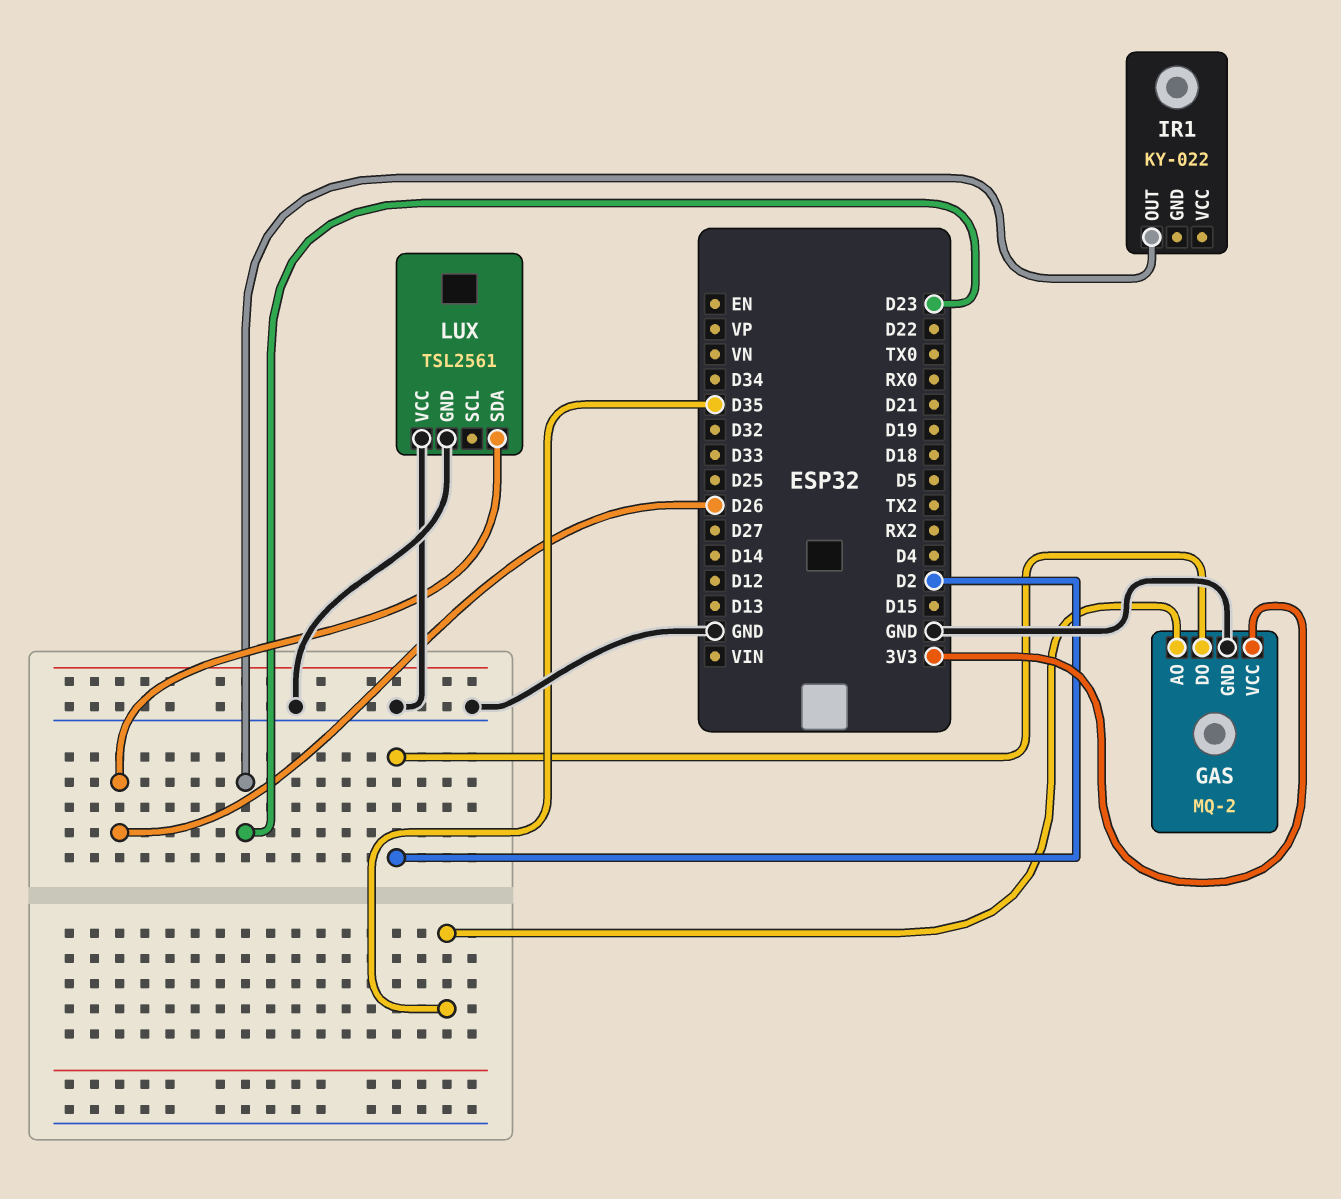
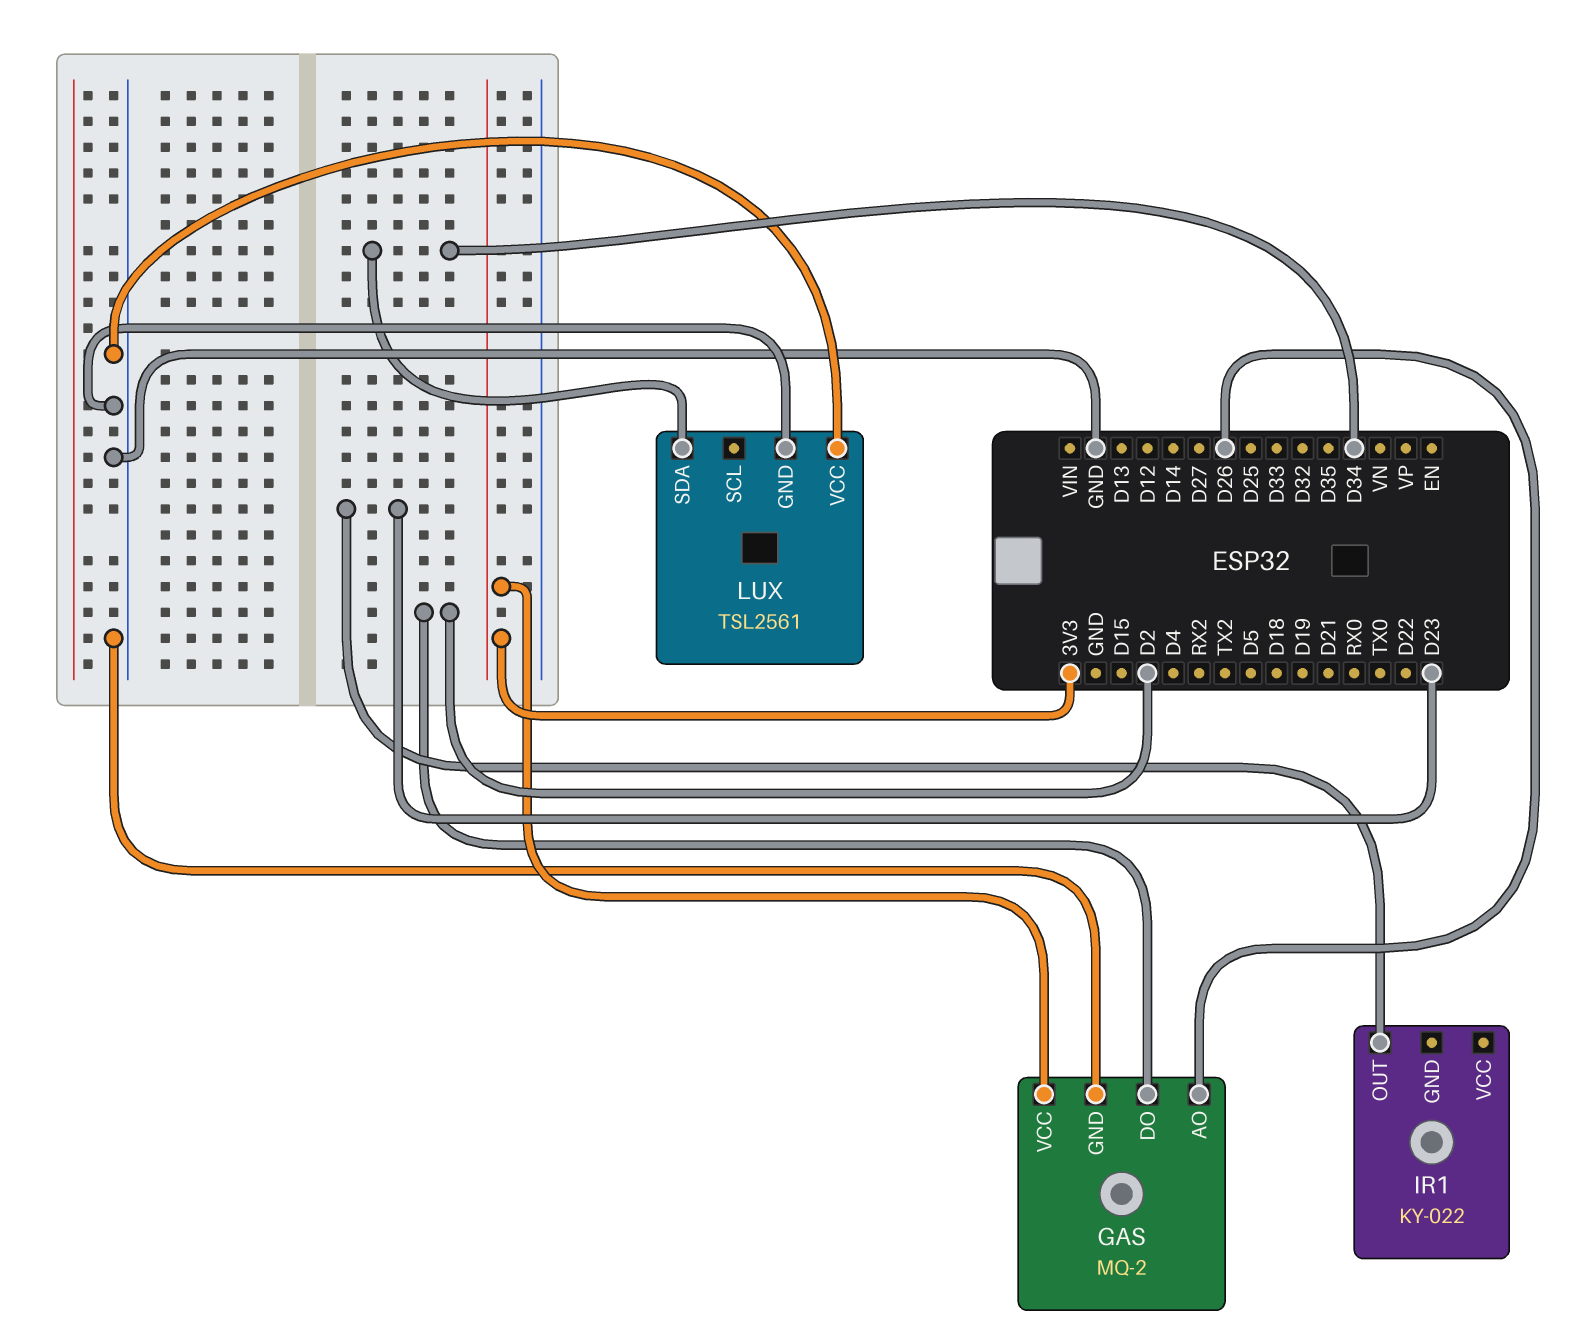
GAS pin AO: D35 -> D26
LUX pin SDA: D26 -> D34

